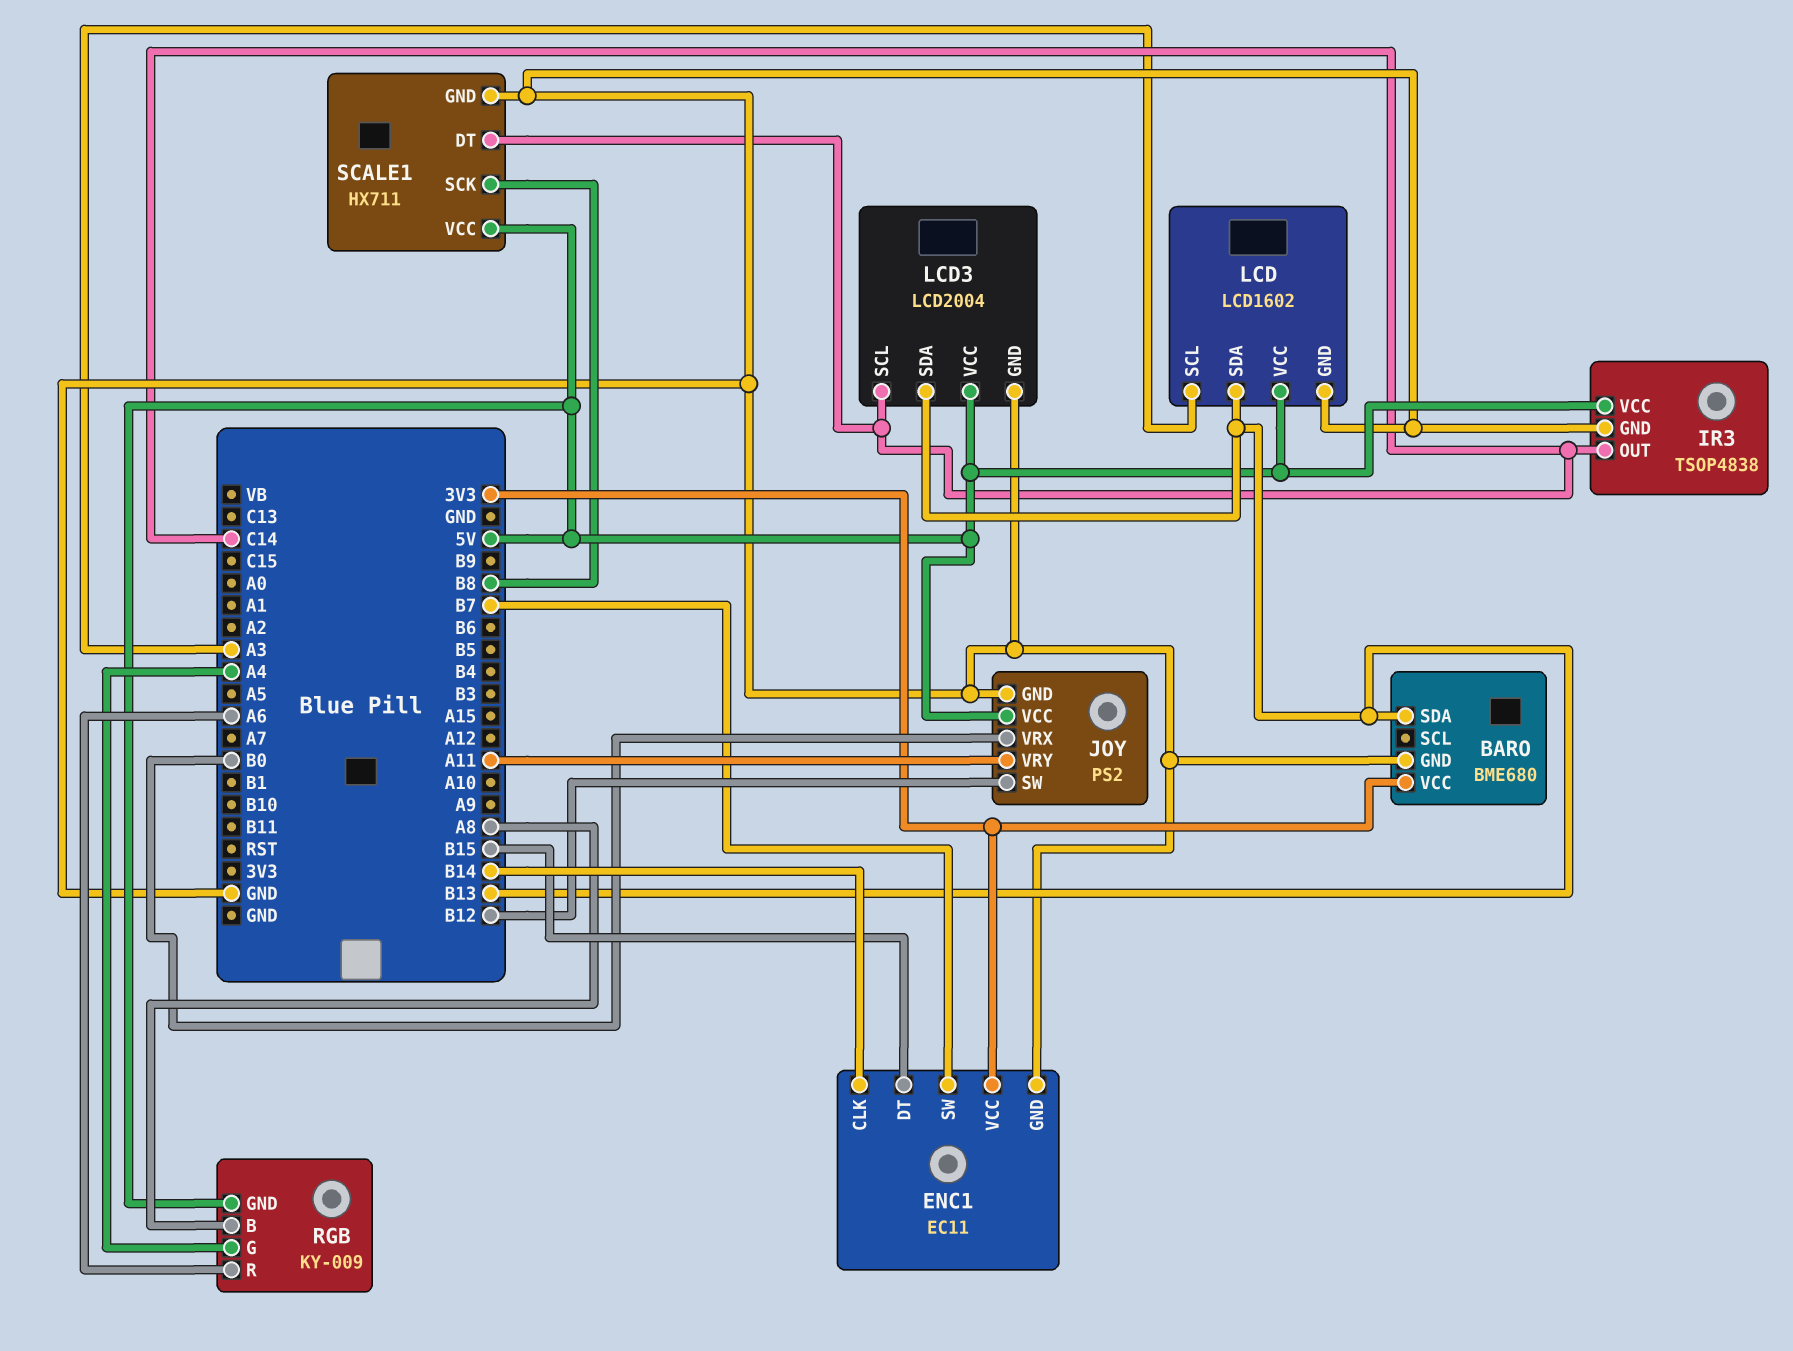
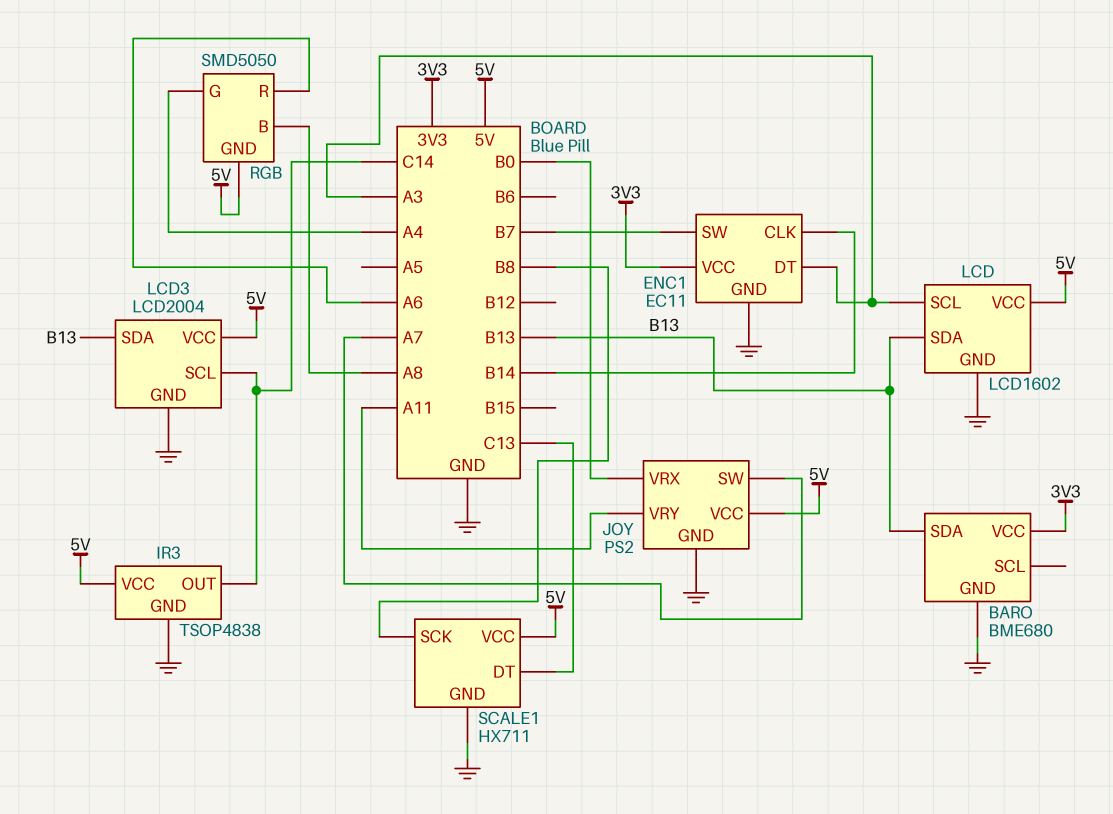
ENC1 pin DT: B15 -> A3
JOY pin SW: B12 -> A7
RGB: KY-009 -> SMD5050
SCALE1 pin DT: C14 -> C13

